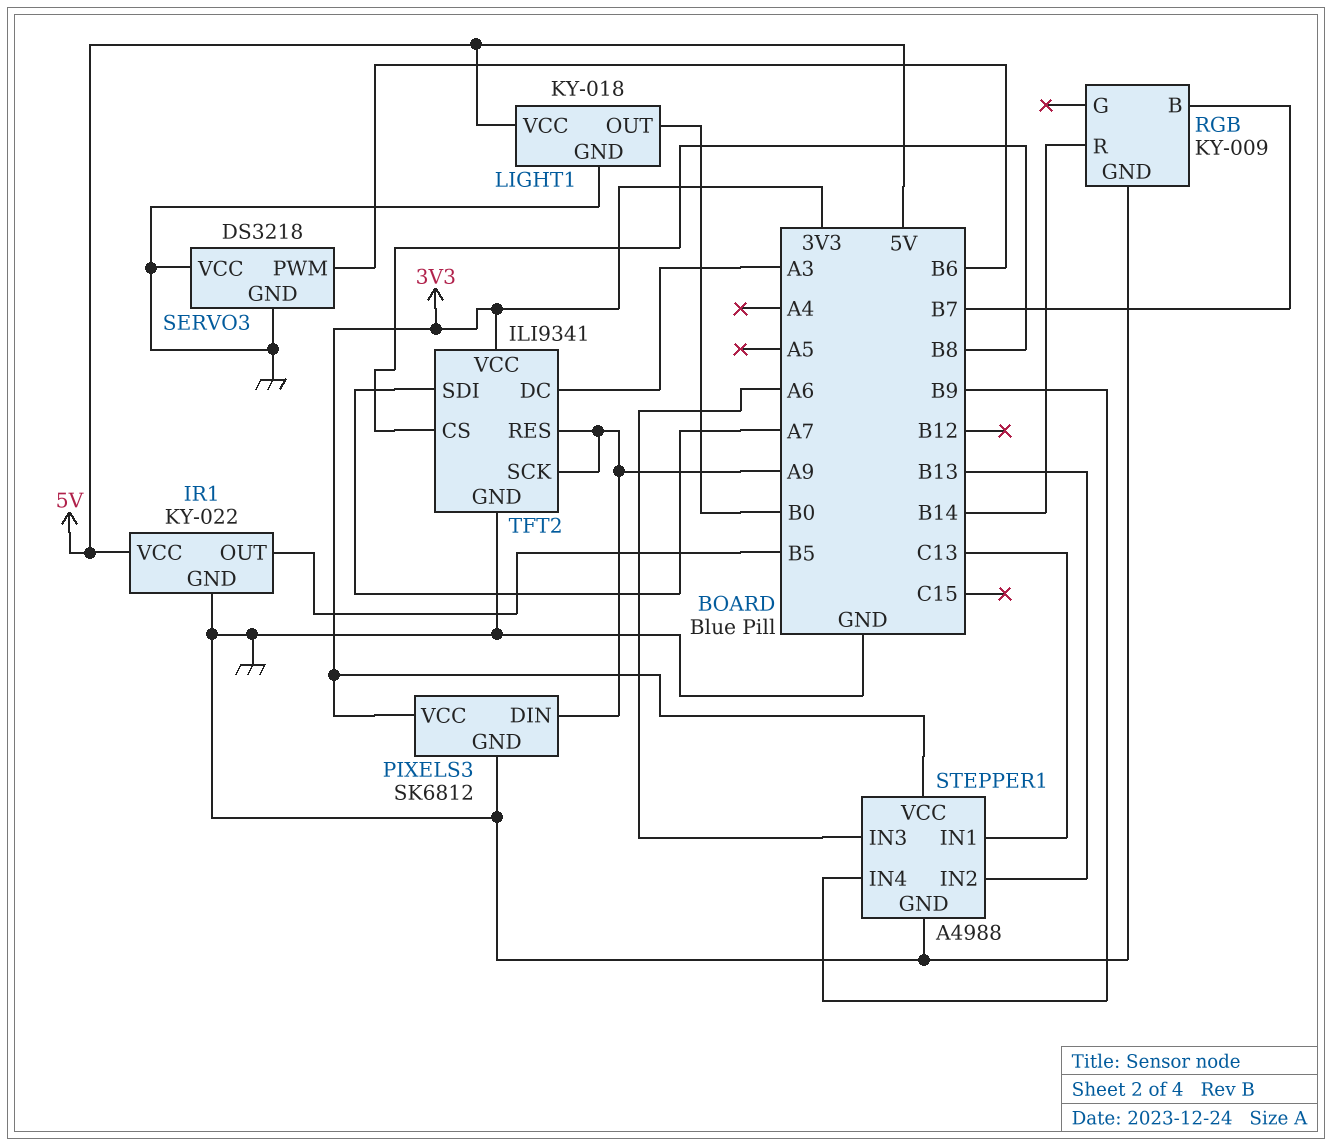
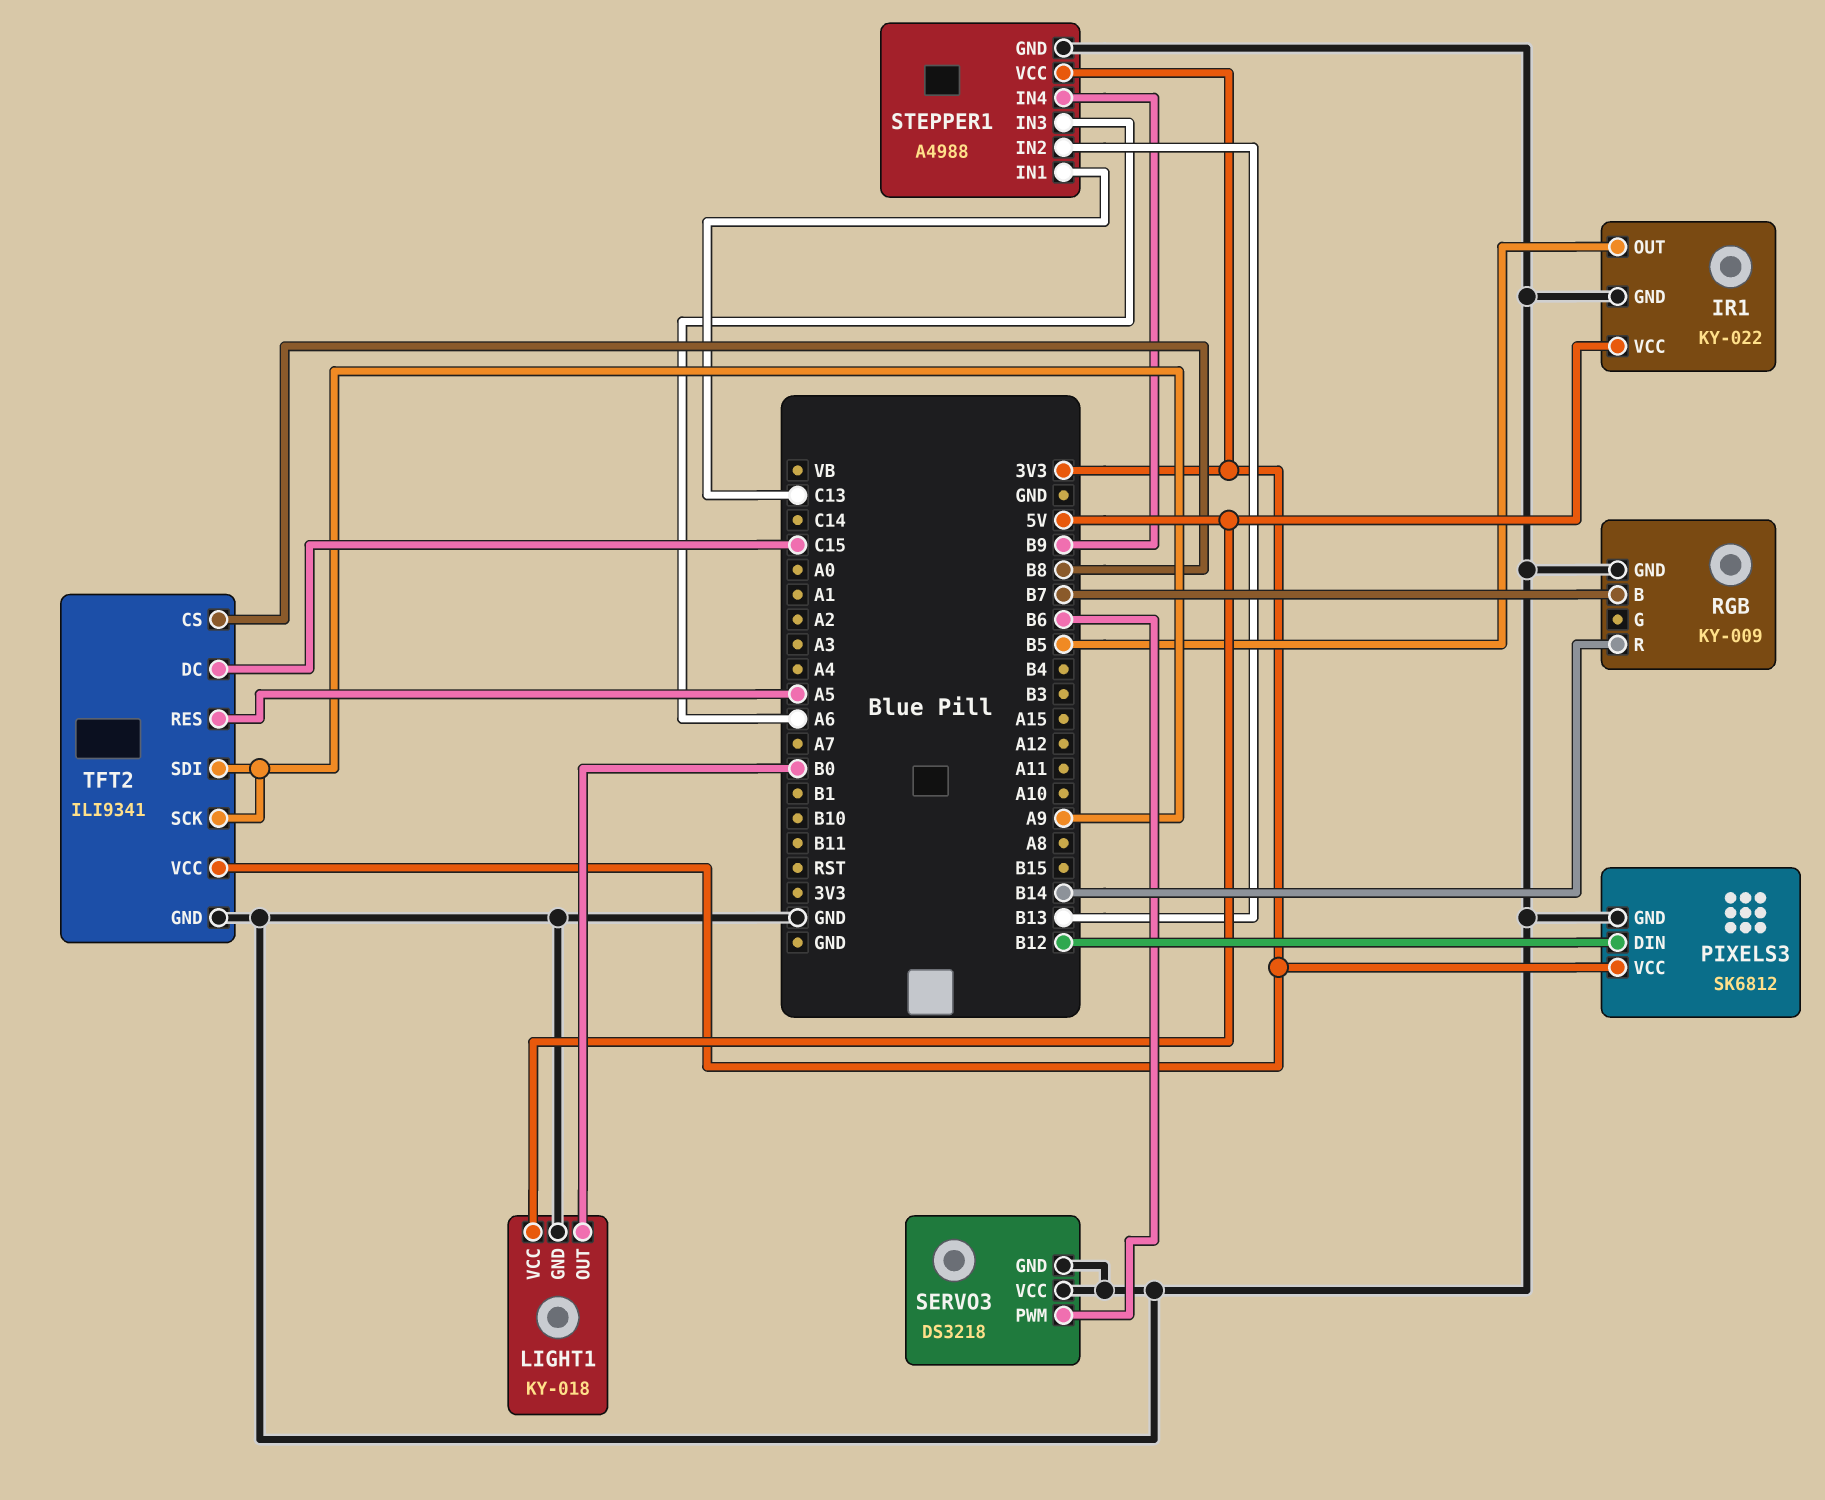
PIXELS3 pin DIN: A9 -> B12
TFT2 pin DC: A3 -> C15
TFT2 pin RES: A9 -> A5
TFT2 pin SDI: A7 -> A9

